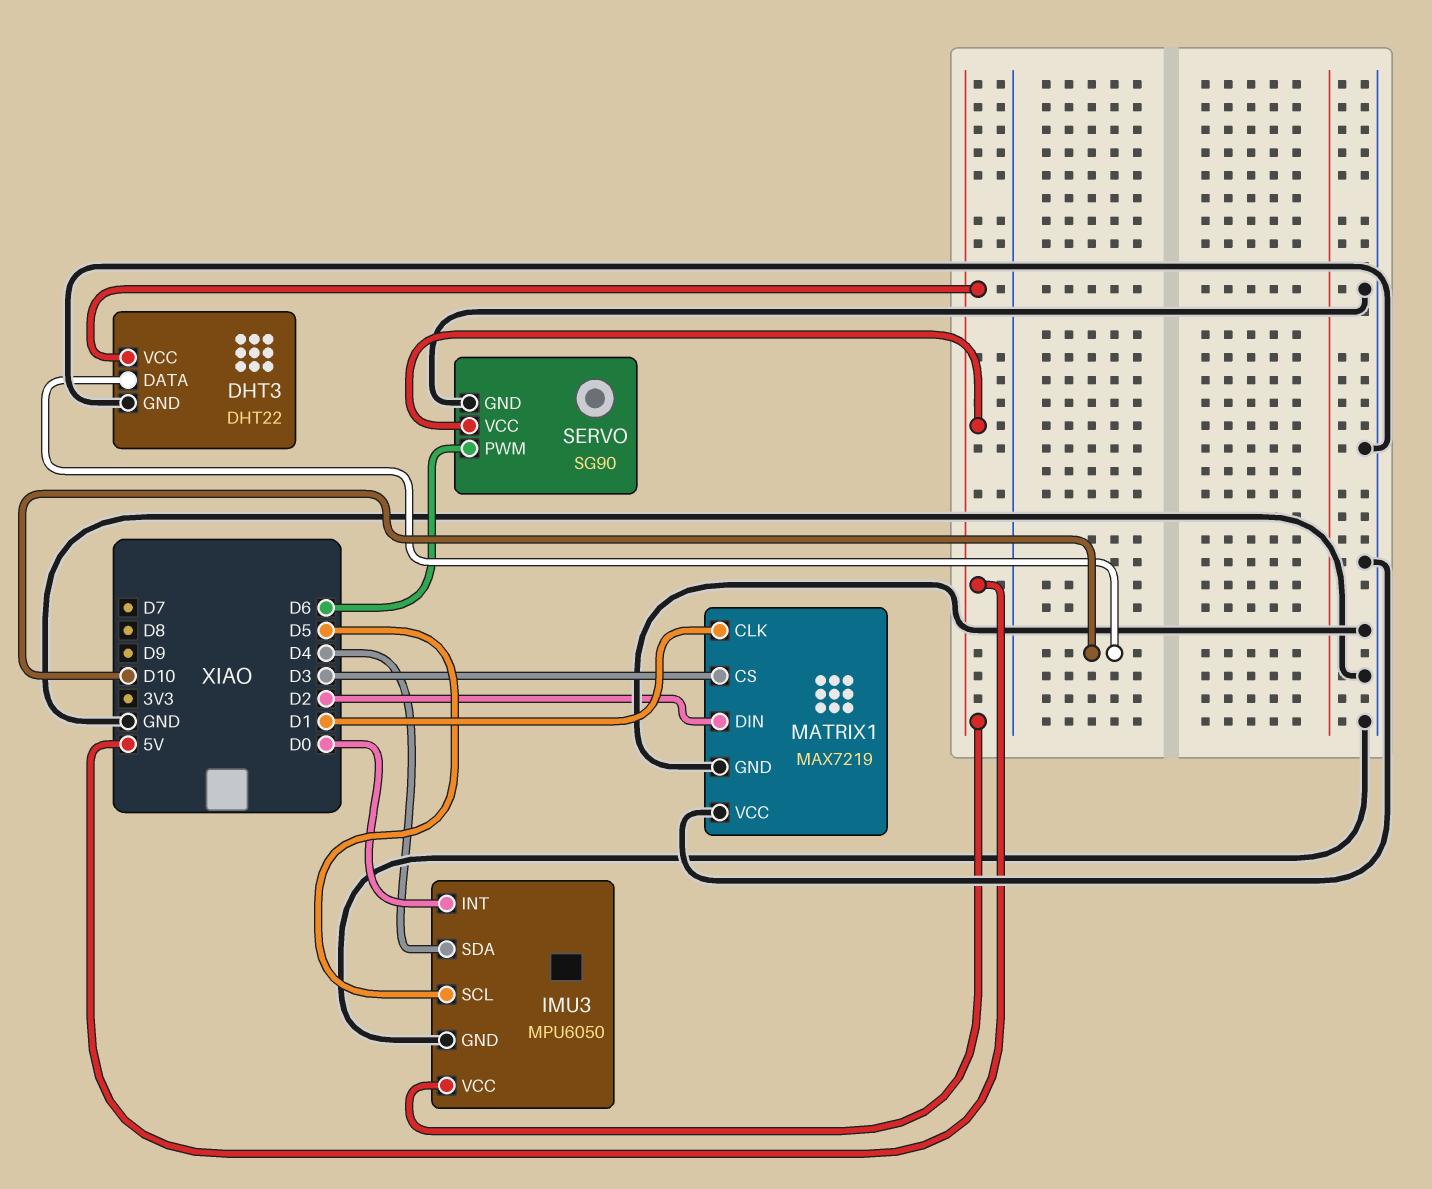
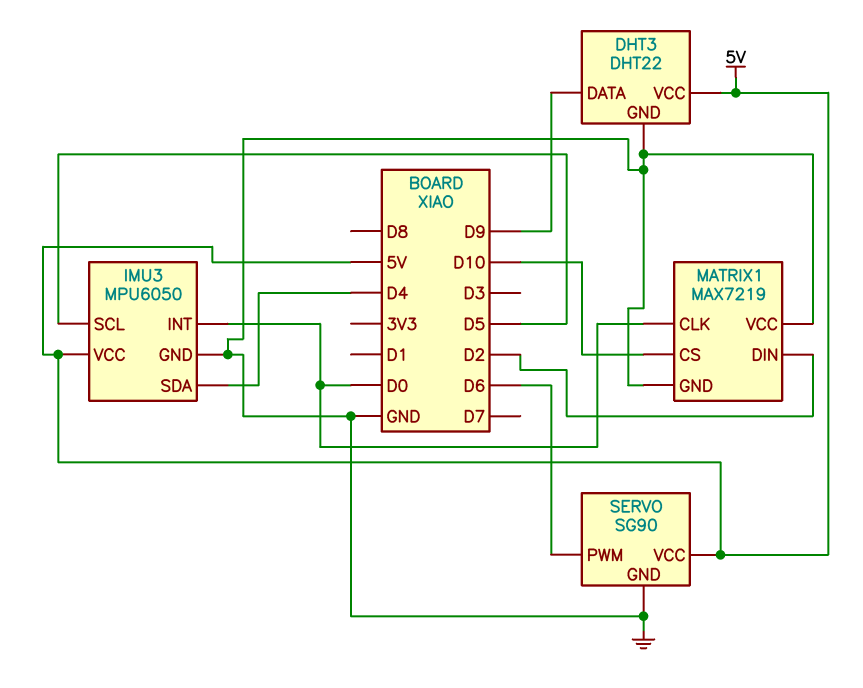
DHT3 pin DATA: D10 -> D9
MATRIX1 pin CLK: D1 -> D0
MATRIX1 pin CS: D3 -> D10

